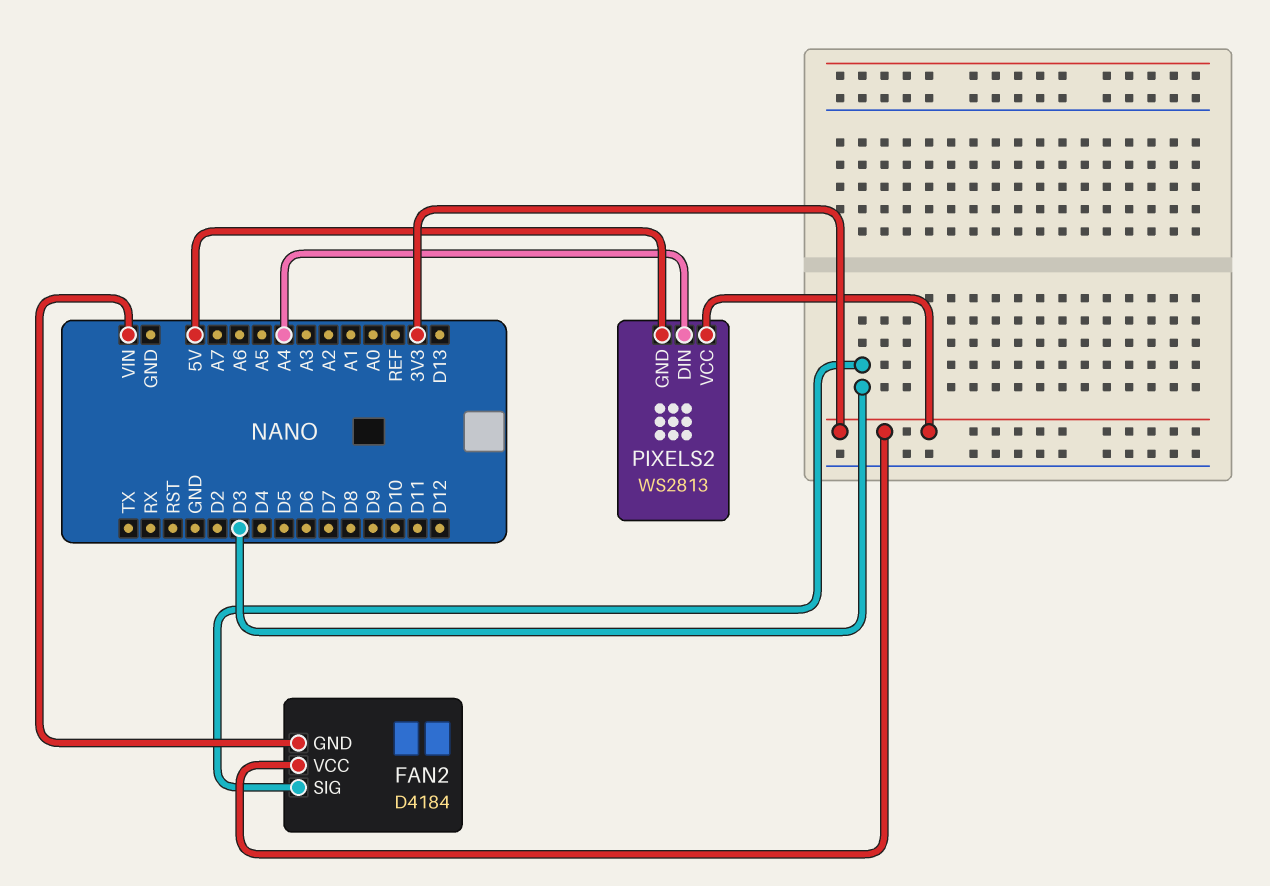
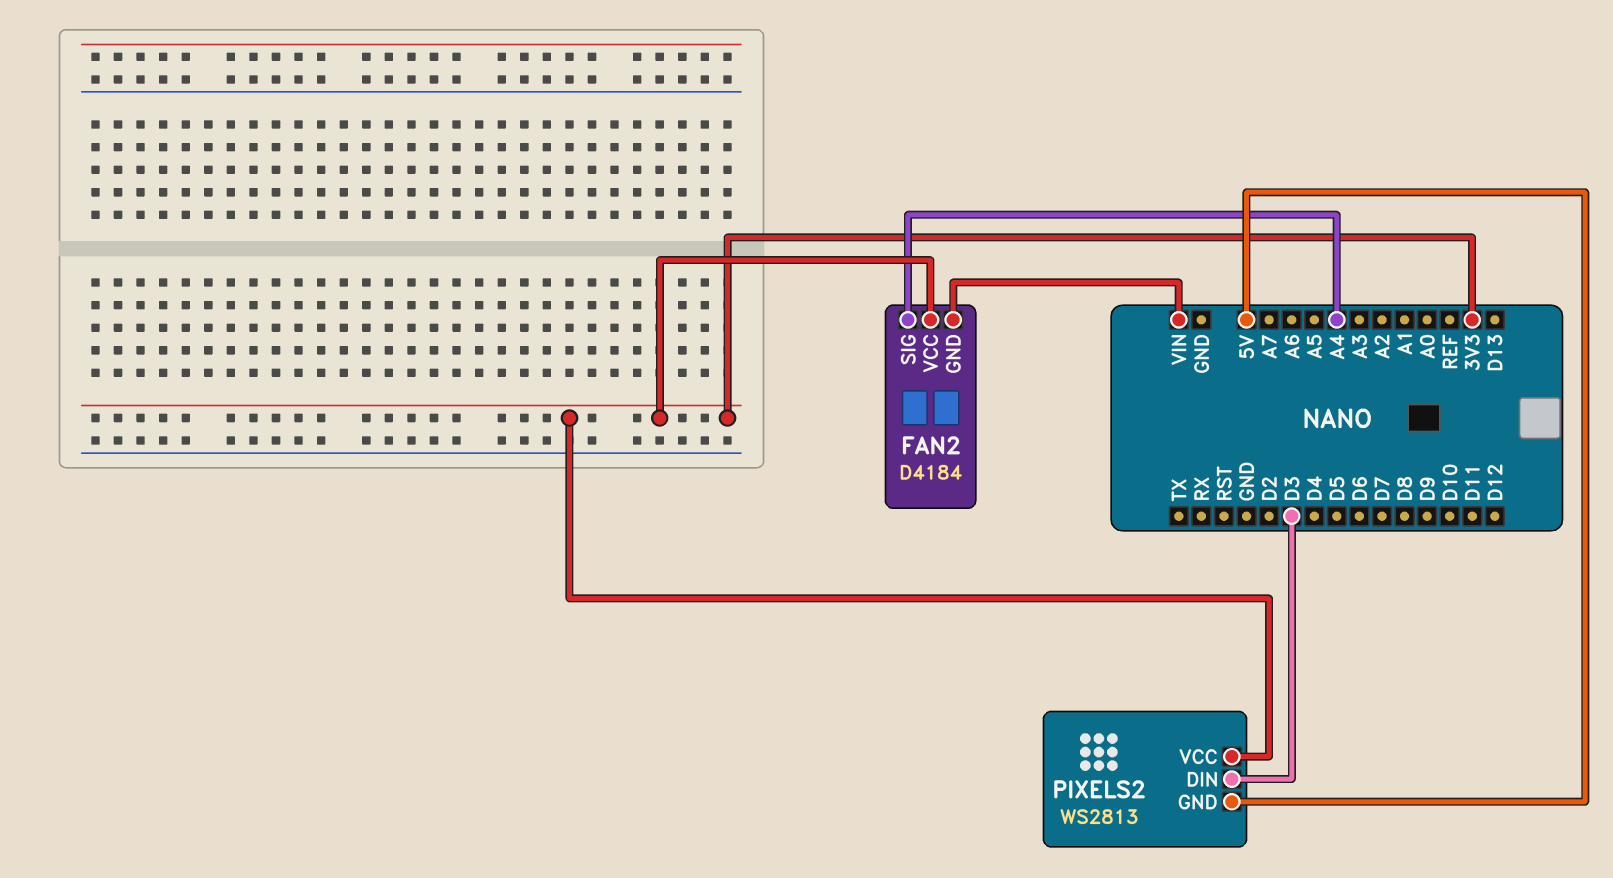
FAN2 pin SIG: D3 -> A4
PIXELS2 pin DIN: A4 -> D3

